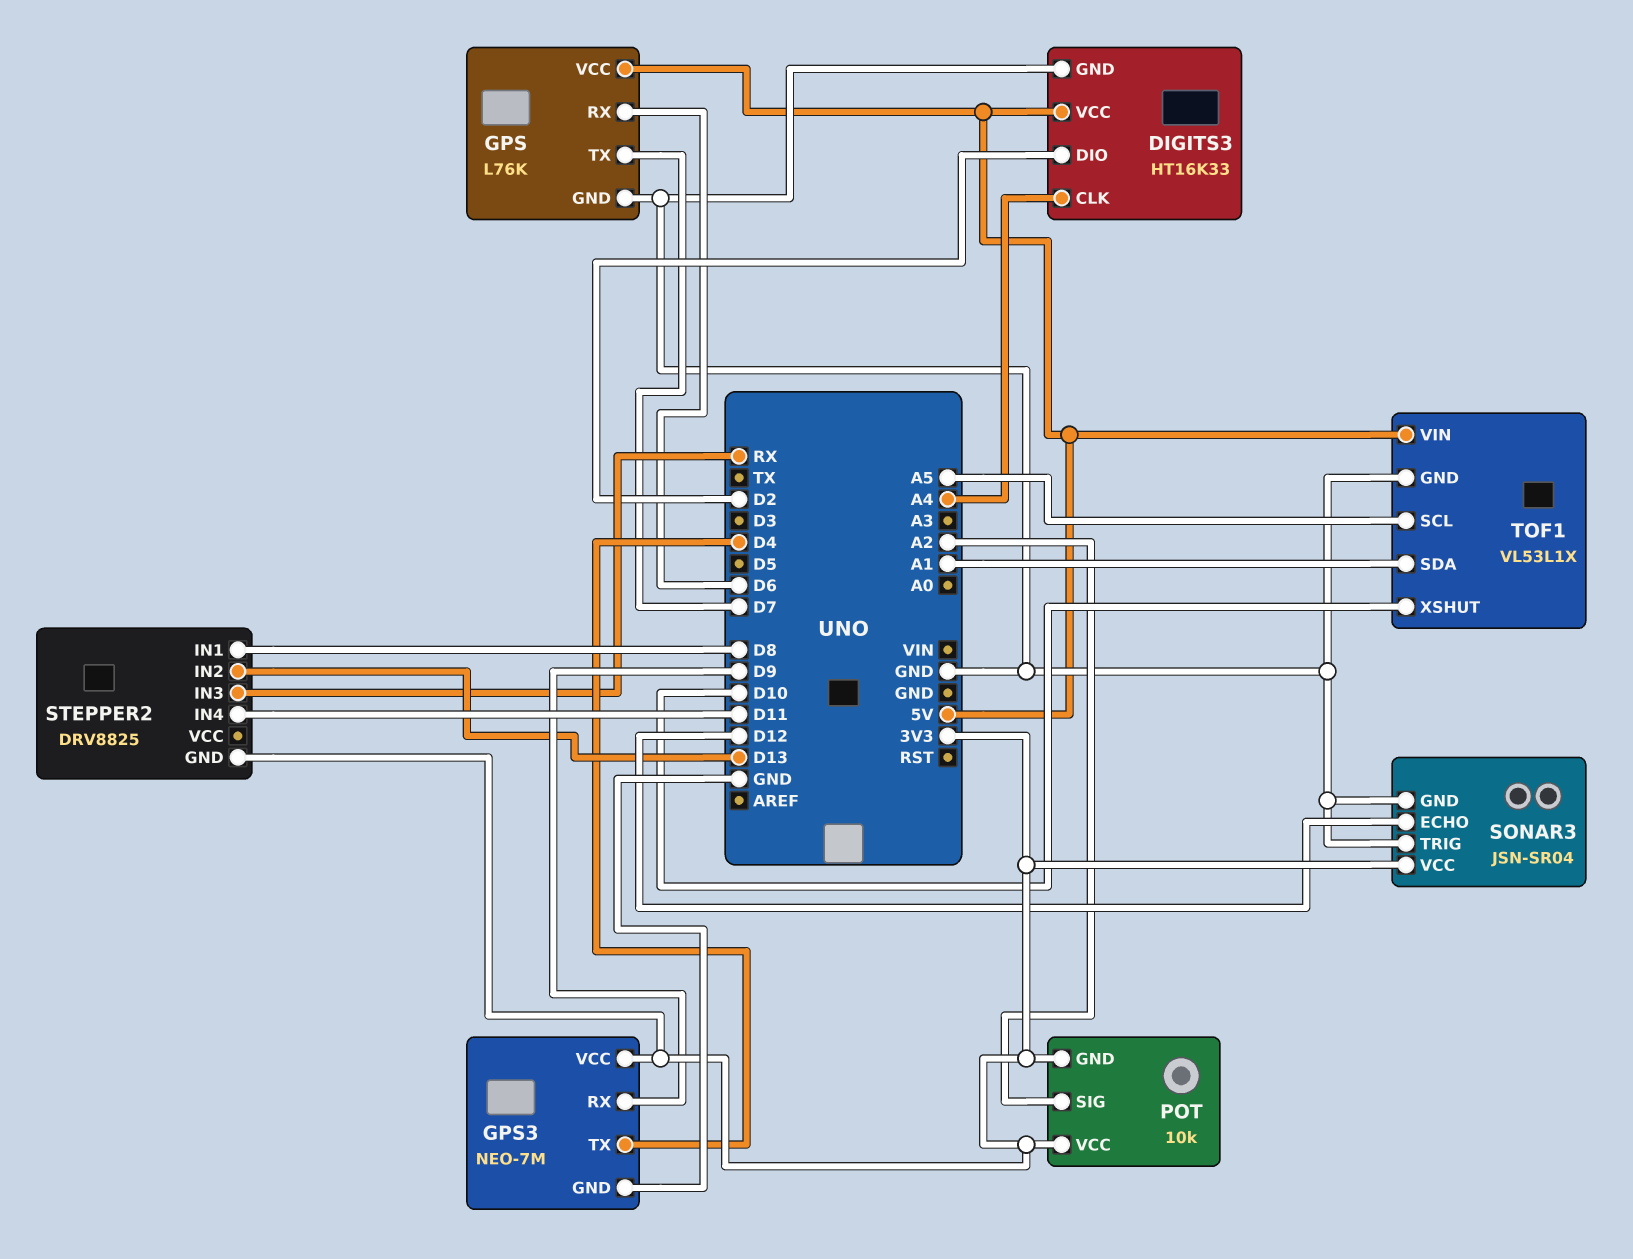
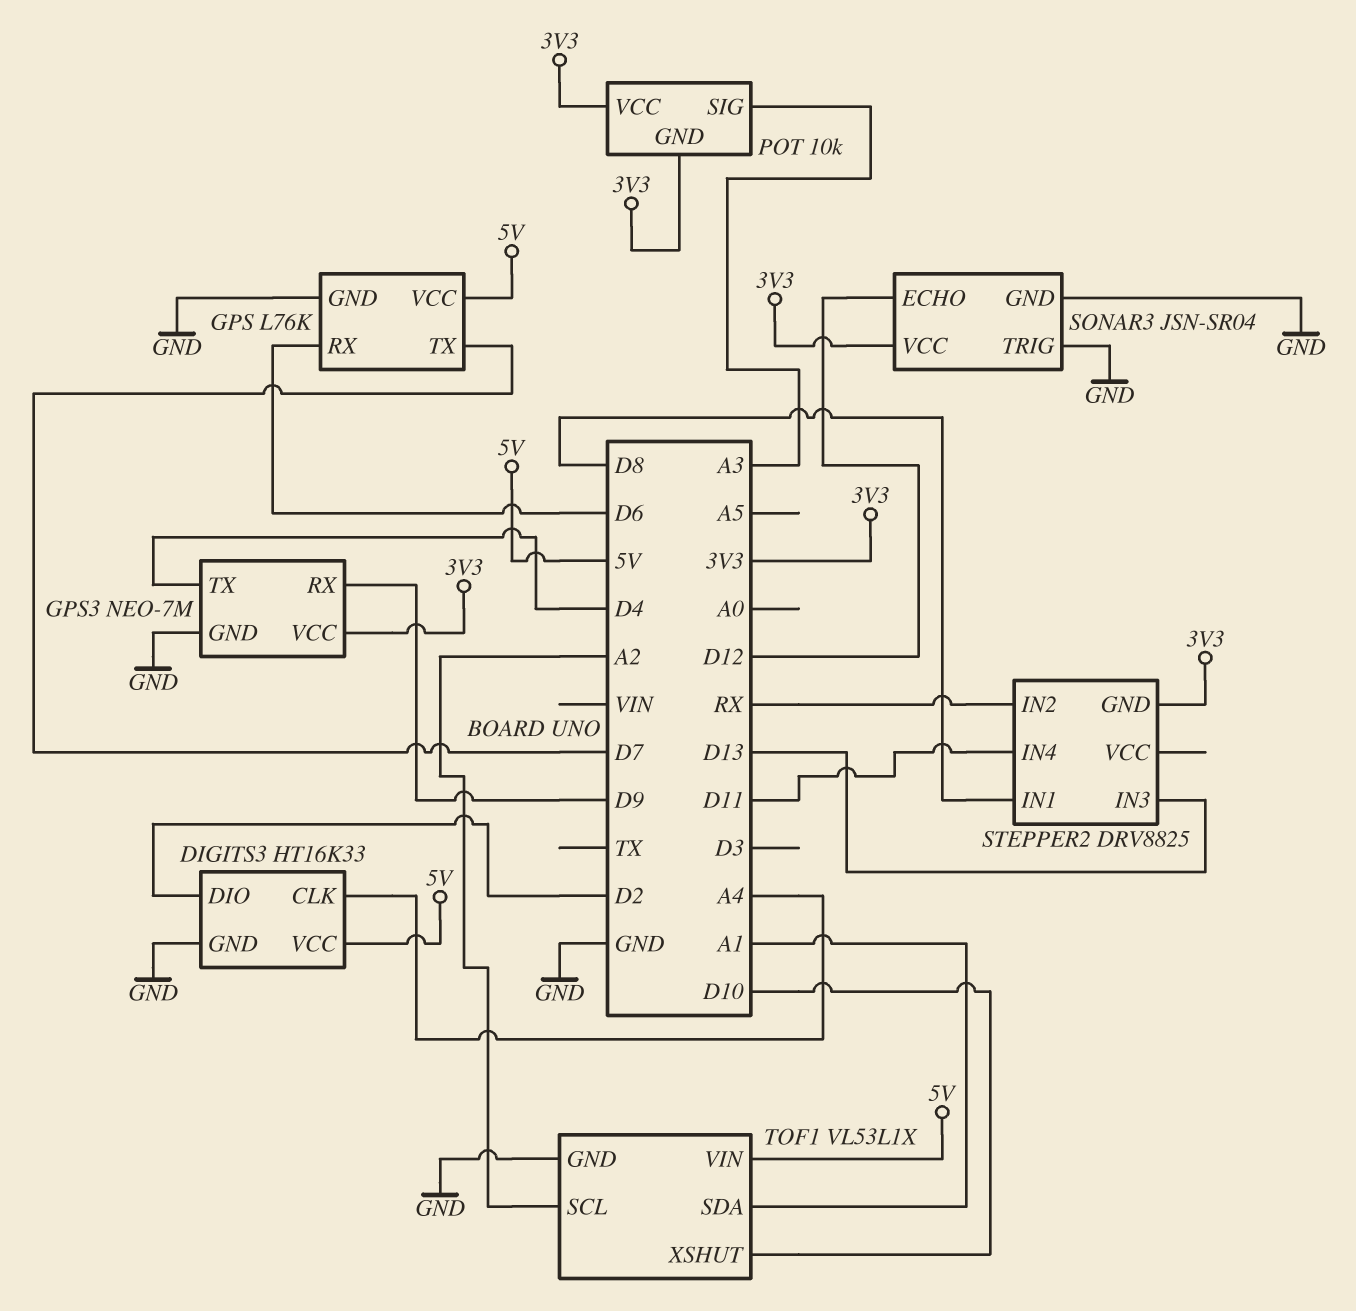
POT pin SIG: A2 -> A3
STEPPER2 pin IN2: D13 -> RX
STEPPER2 pin IN3: RX -> D13
TOF1 pin SCL: A5 -> A2

